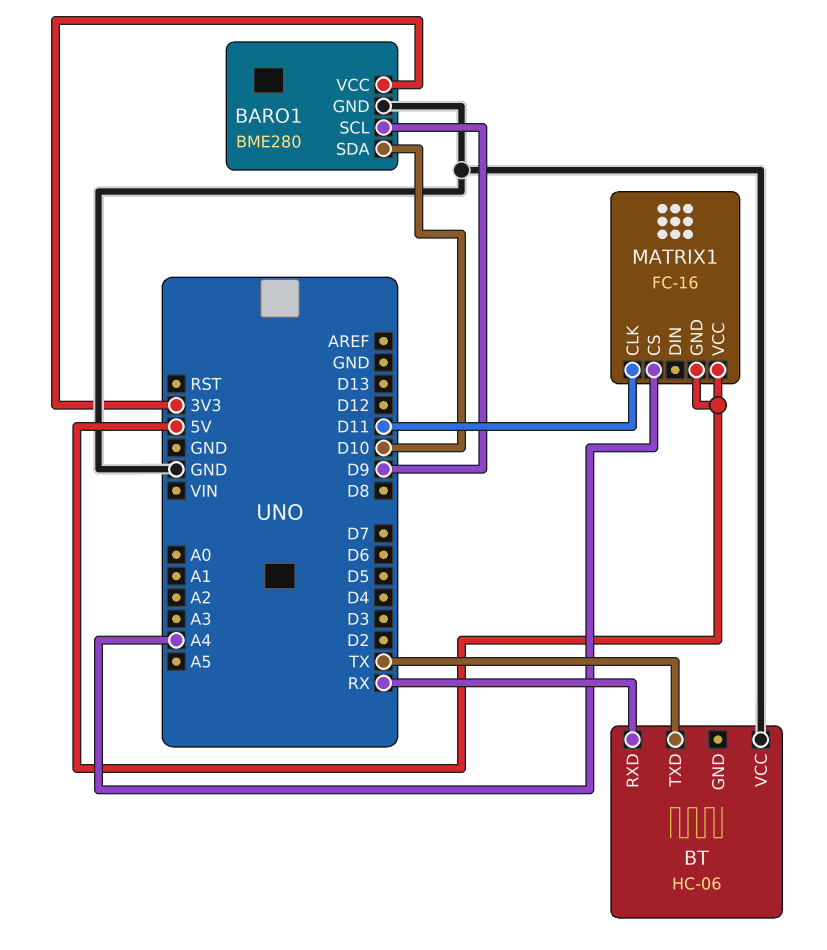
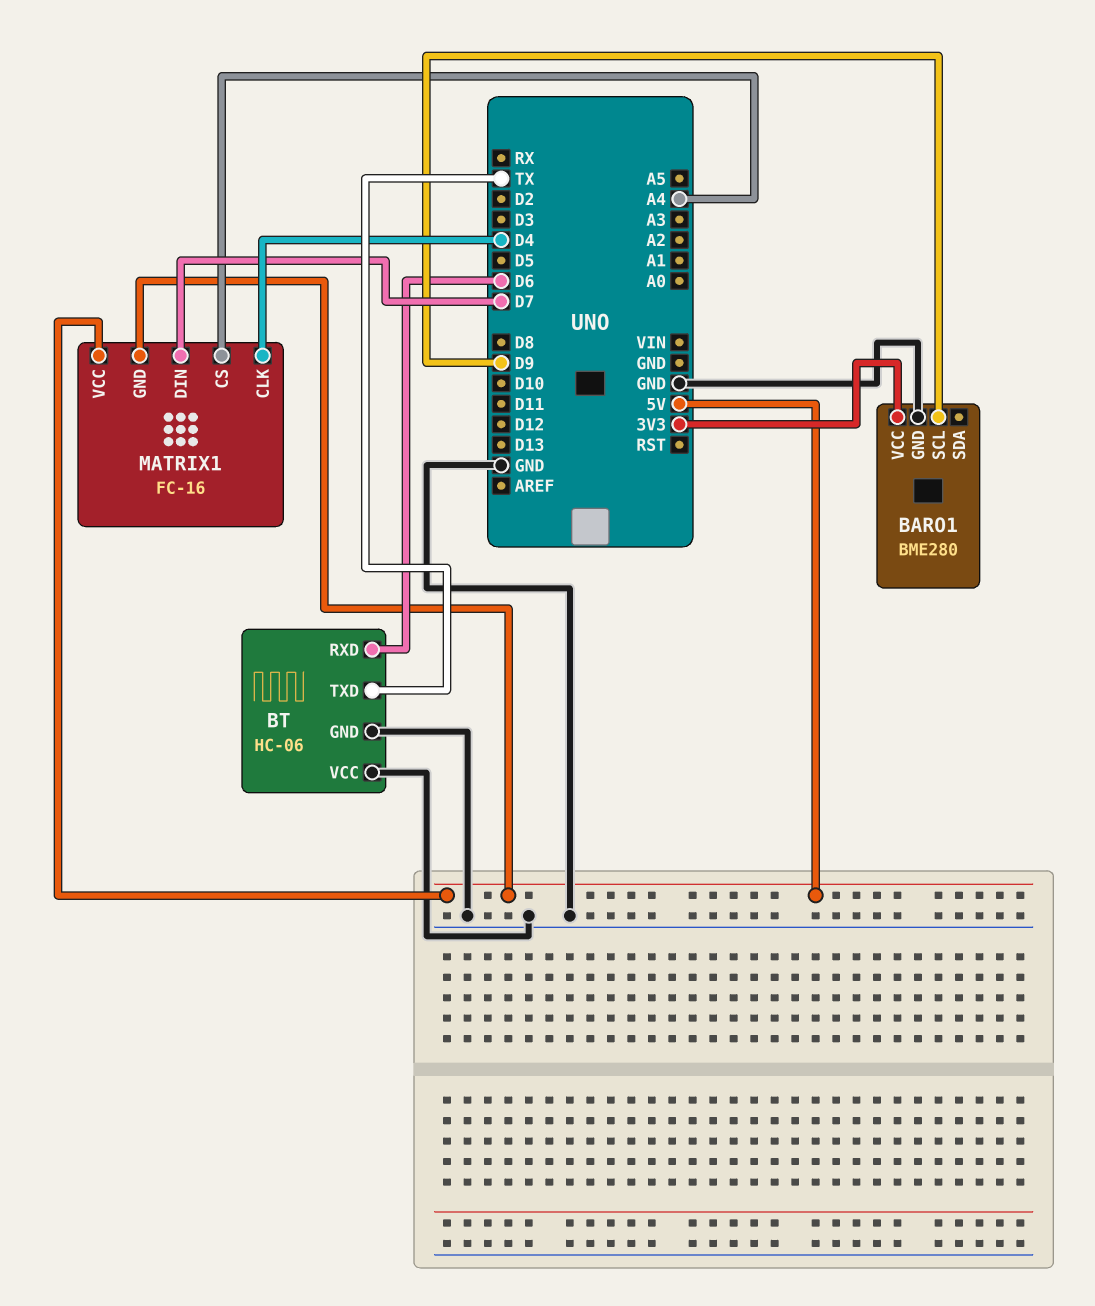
BARO1 pin SDA: D10 -> none
BT pin GND: none -> GND
BT pin RXD: RX -> D6
MATRIX1 pin CLK: D11 -> D4
MATRIX1 pin DIN: none -> D7

